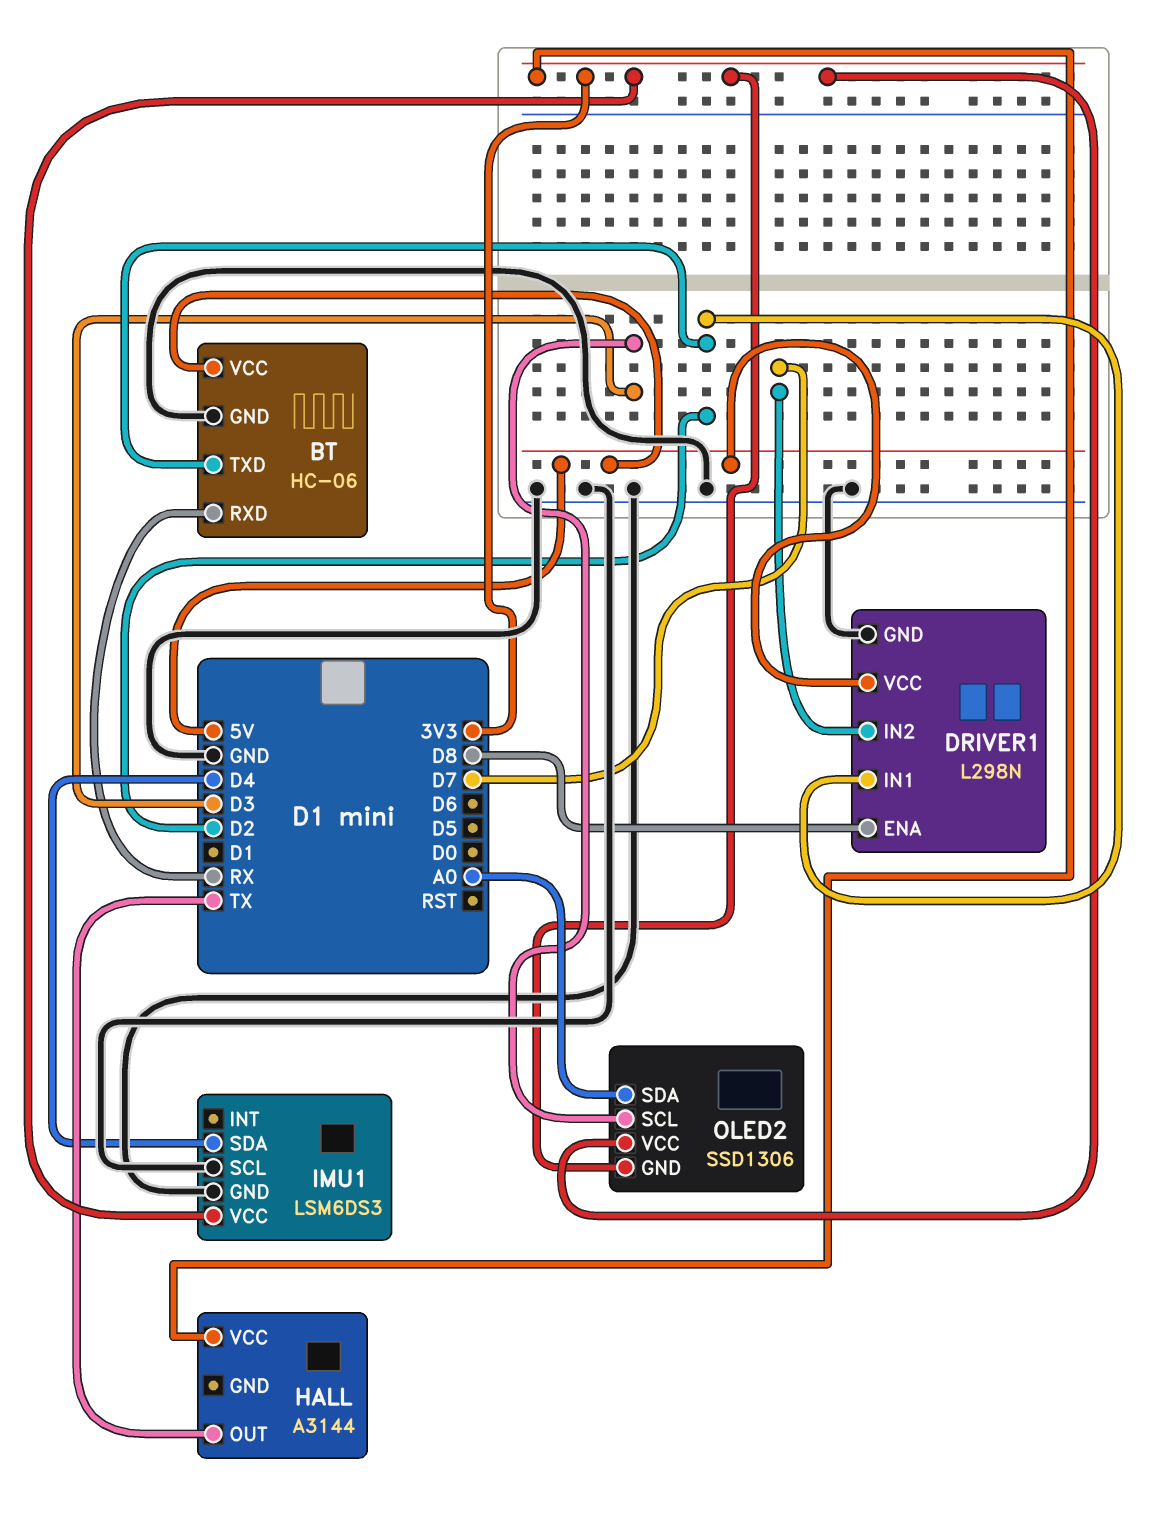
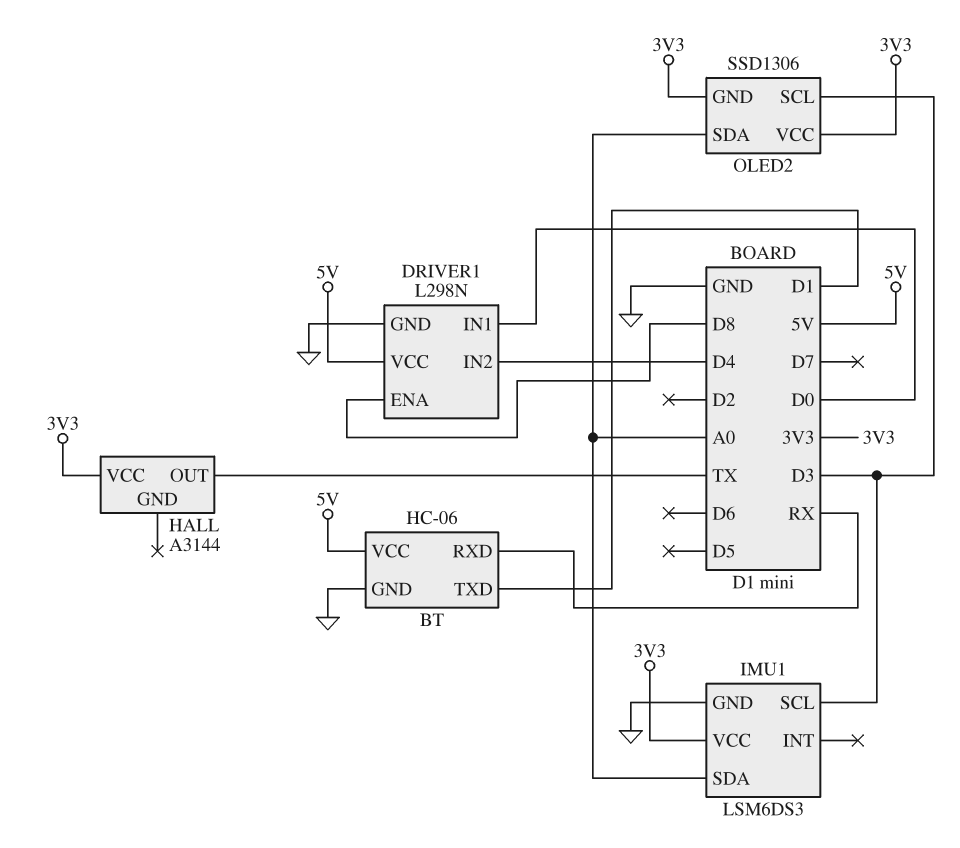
BT pin TXD: D2 -> D1
DRIVER1 pin IN1: D2 -> D0
DRIVER1 pin IN2: D7 -> D4
IMU1 pin SCL: GND -> D3
IMU1 pin SDA: D4 -> A0

